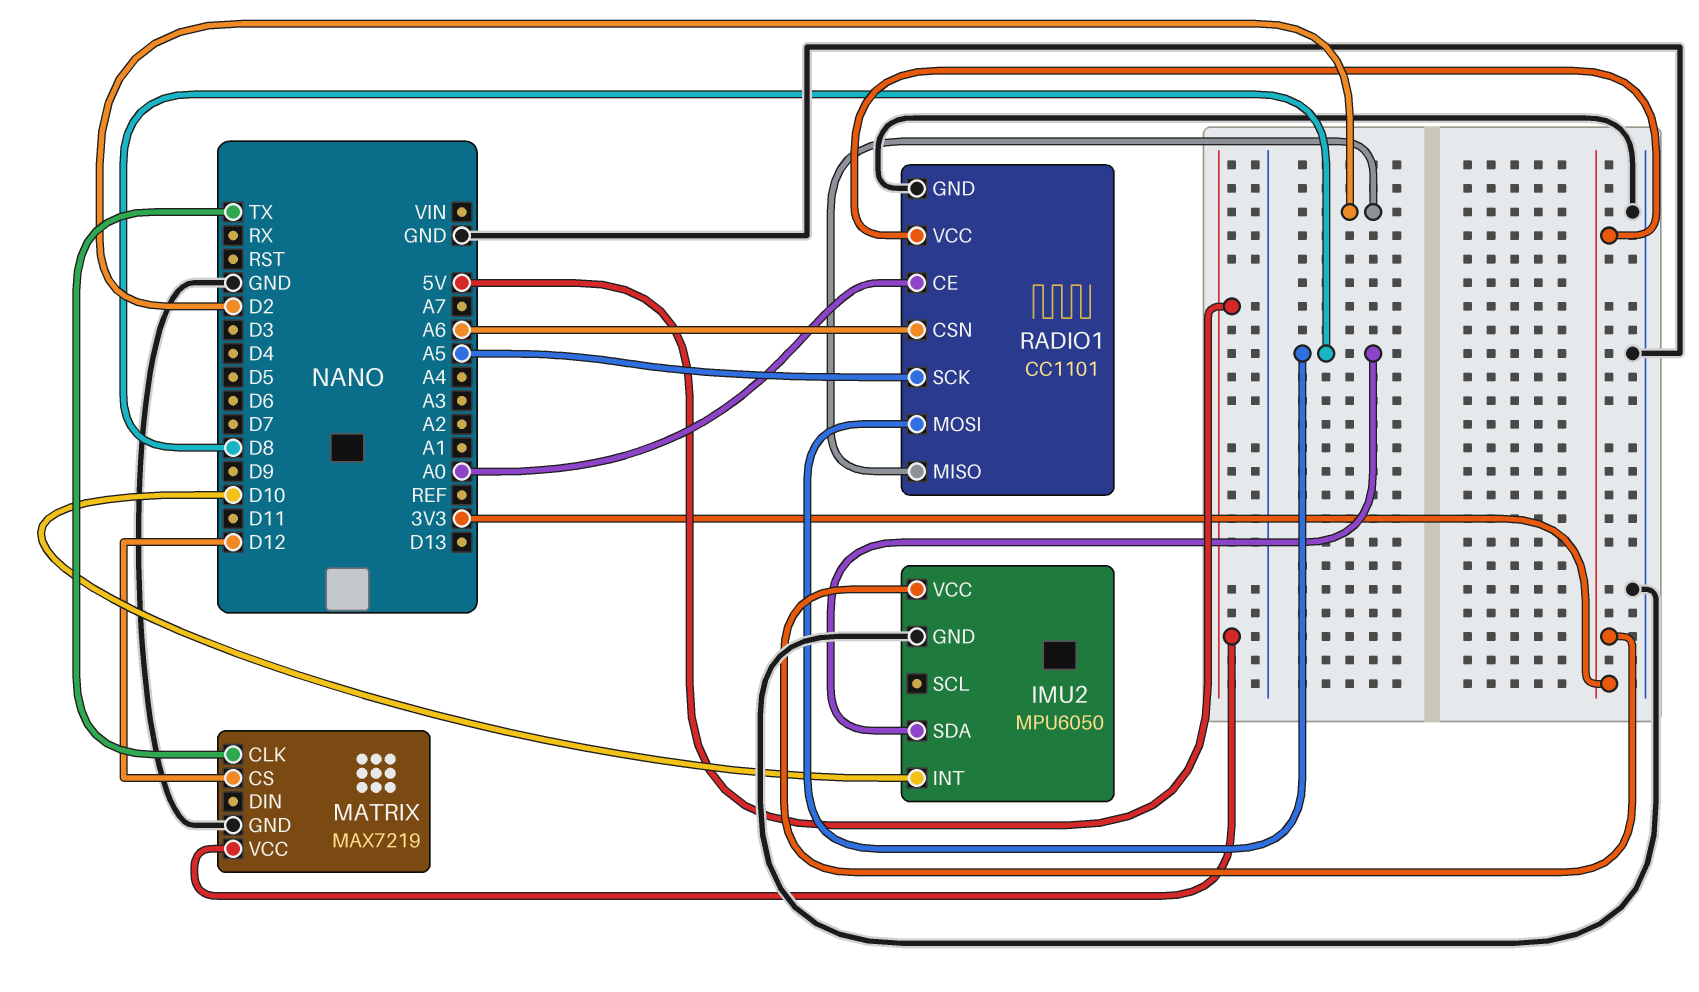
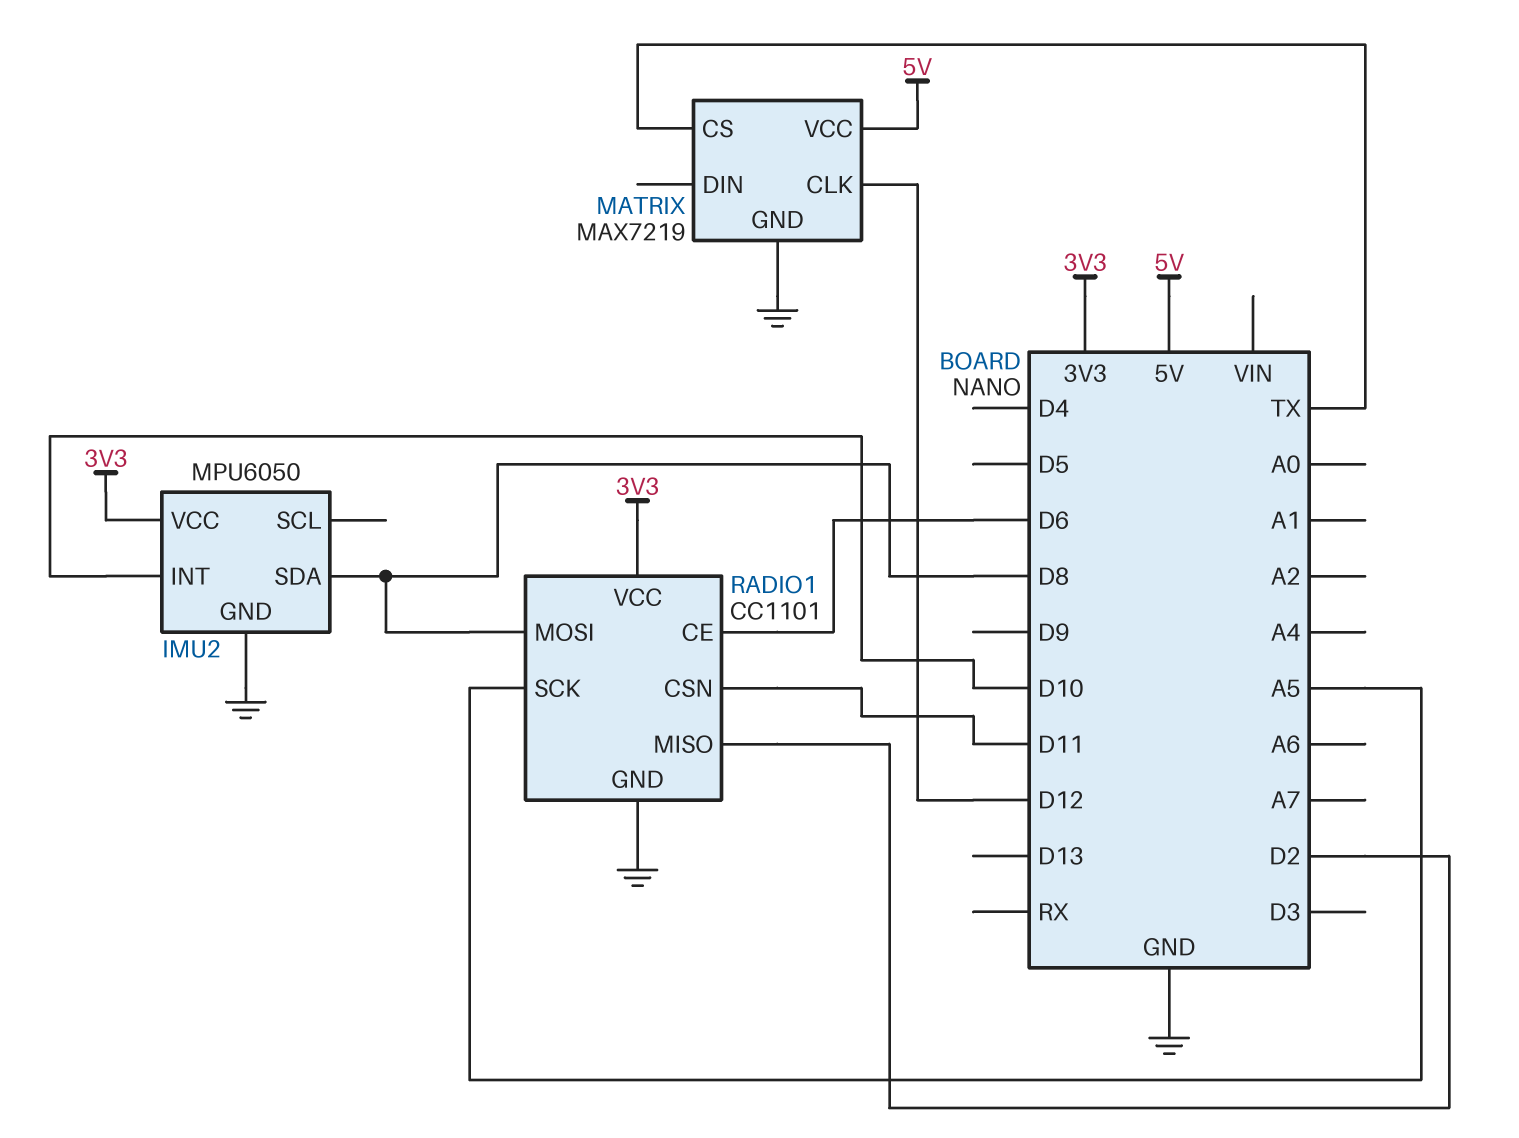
MATRIX pin CLK: TX -> D12
MATRIX pin CS: D12 -> TX
RADIO1 pin CE: A0 -> D6
RADIO1 pin CSN: A6 -> D11

